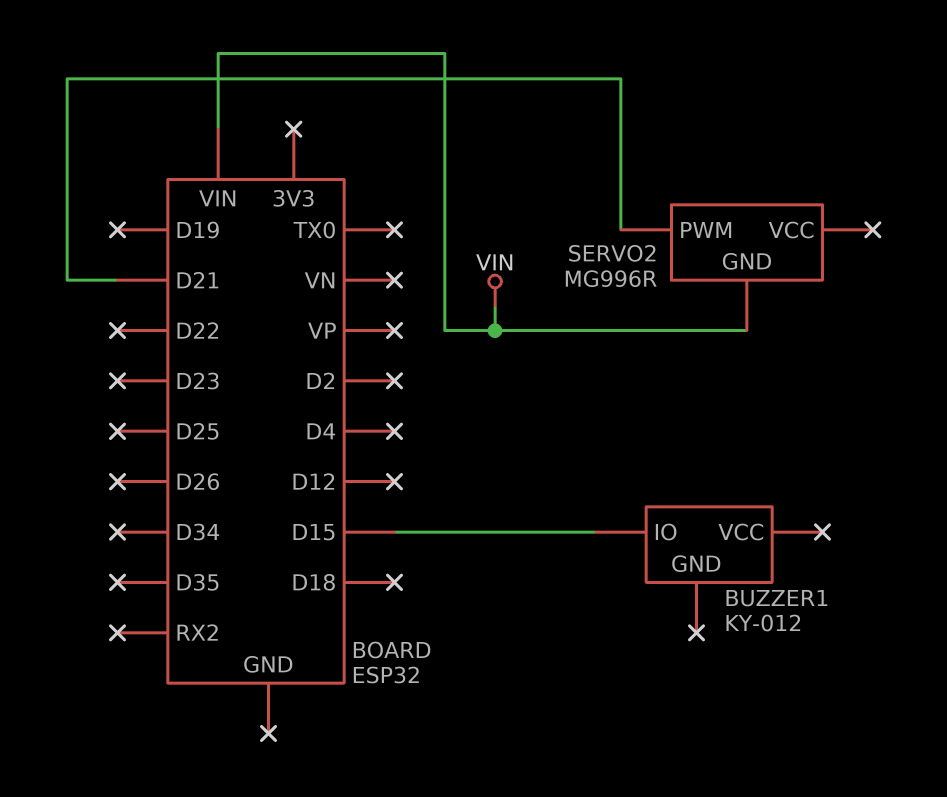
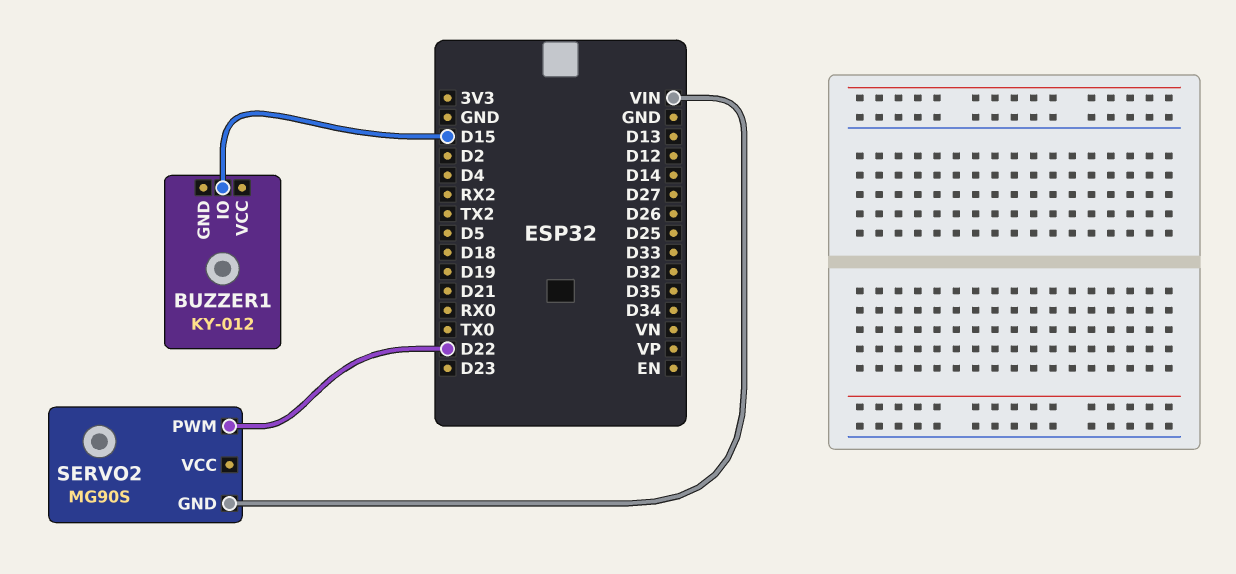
SERVO2: MG996R -> MG90S
SERVO2 pin PWM: D21 -> D22

